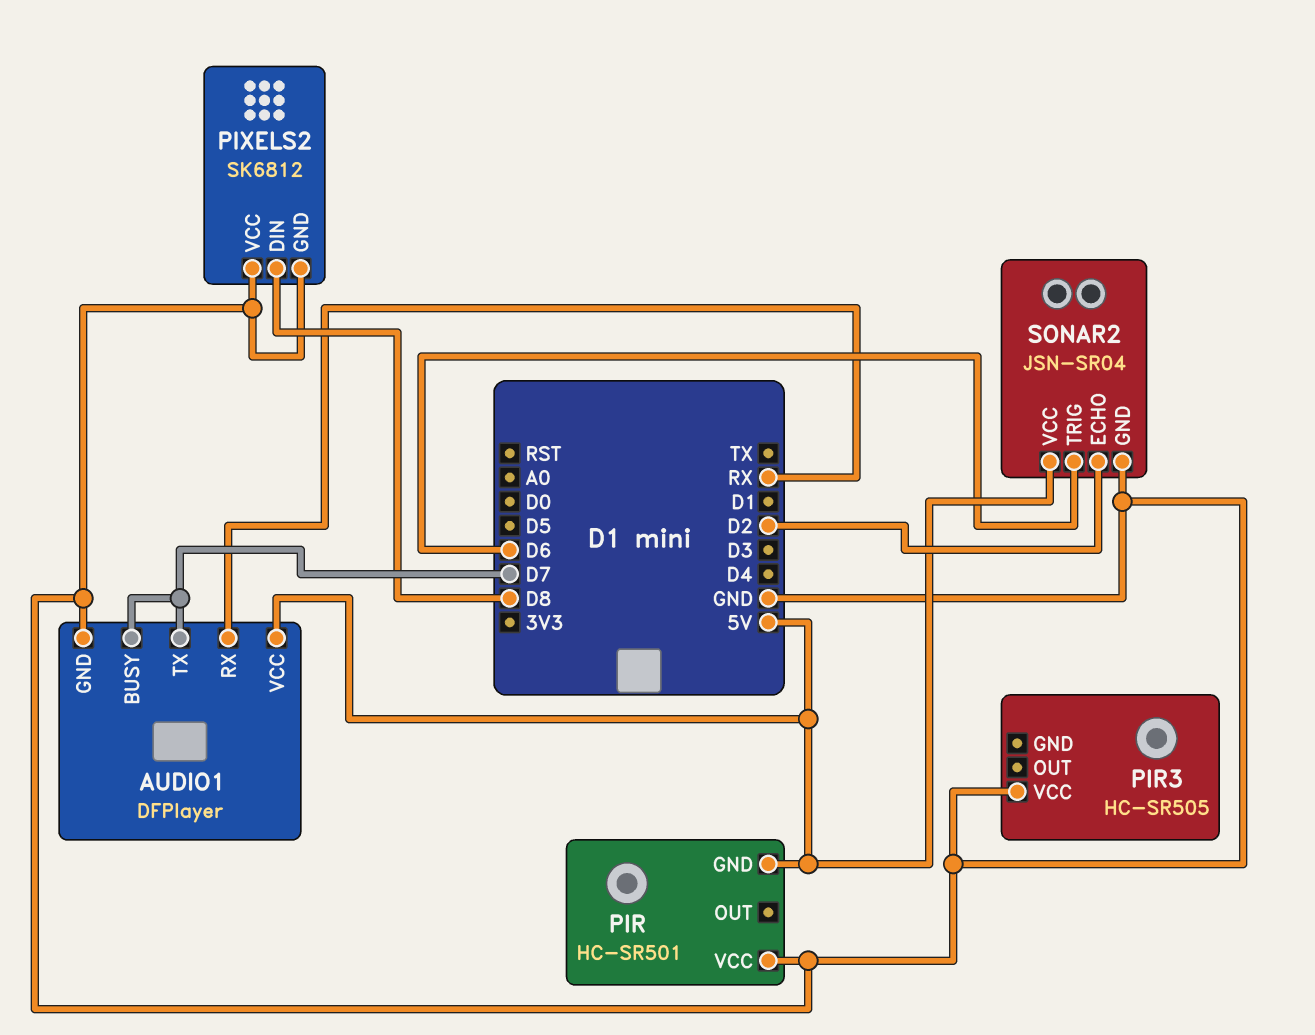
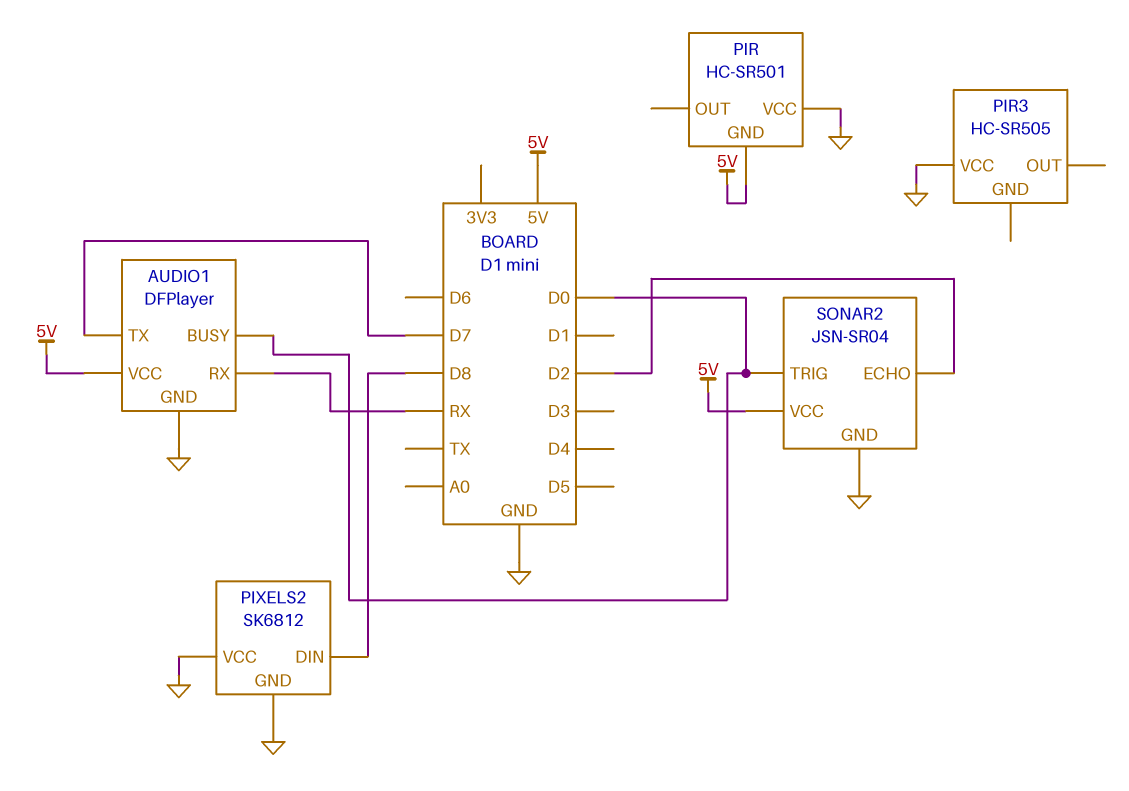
AUDIO1 pin BUSY: D7 -> D0
SONAR2 pin TRIG: D6 -> D0

